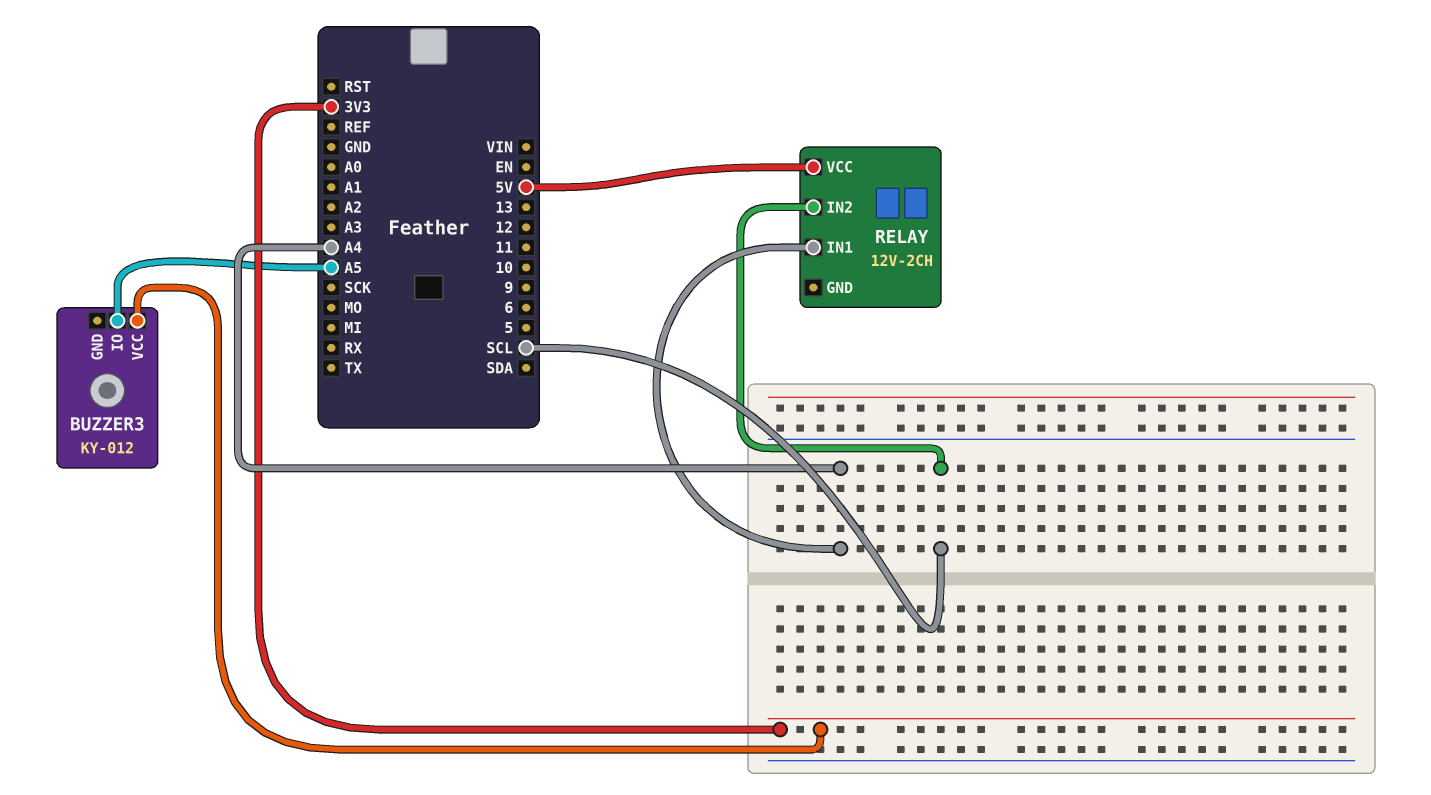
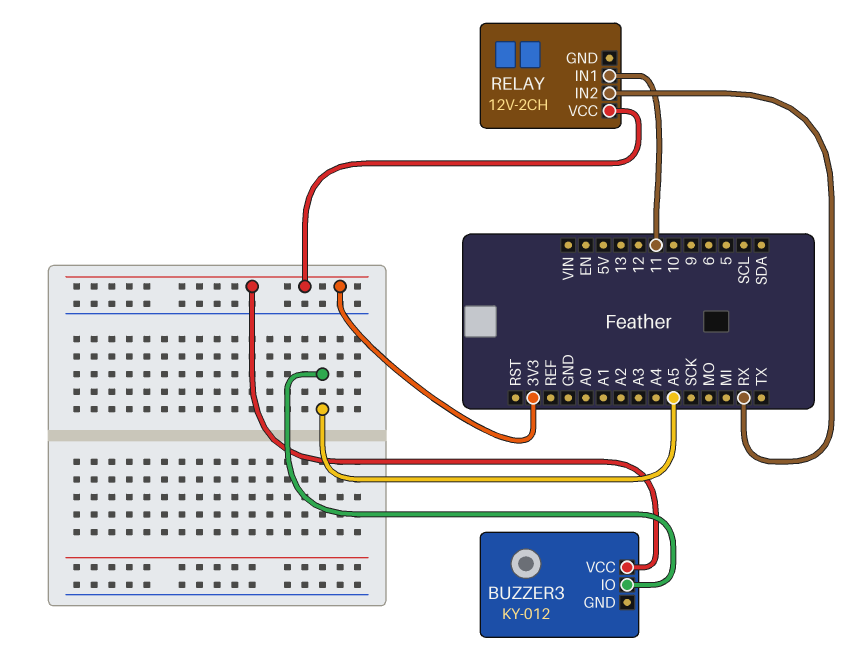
RELAY pin IN1: A4 -> 11
RELAY pin IN2: SCL -> RX
RELAY pin VCC: 5V -> 3V3

